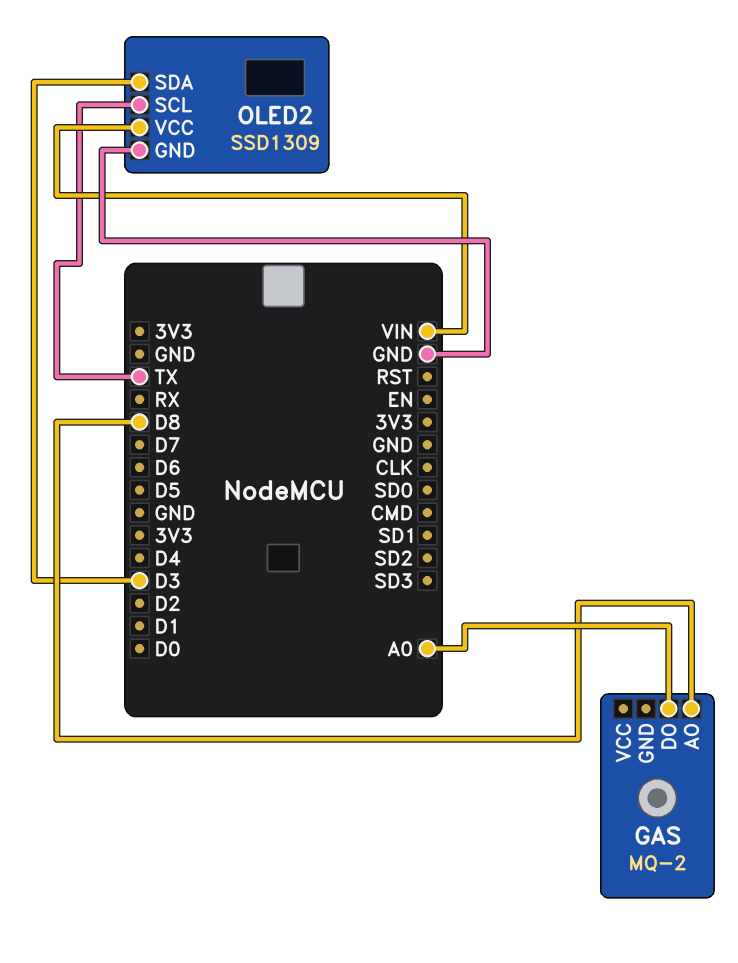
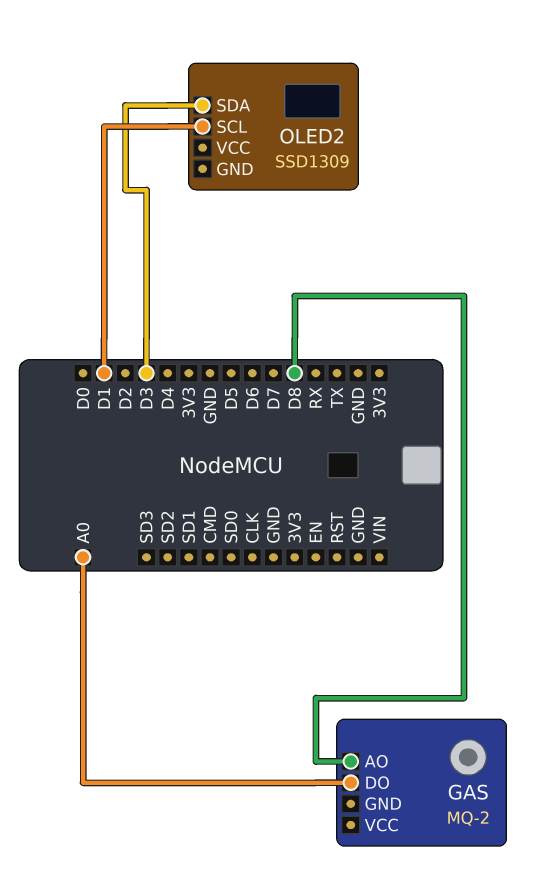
OLED2 pin GND: GND -> none
OLED2 pin SCL: TX -> D1
OLED2 pin VCC: VIN -> none

